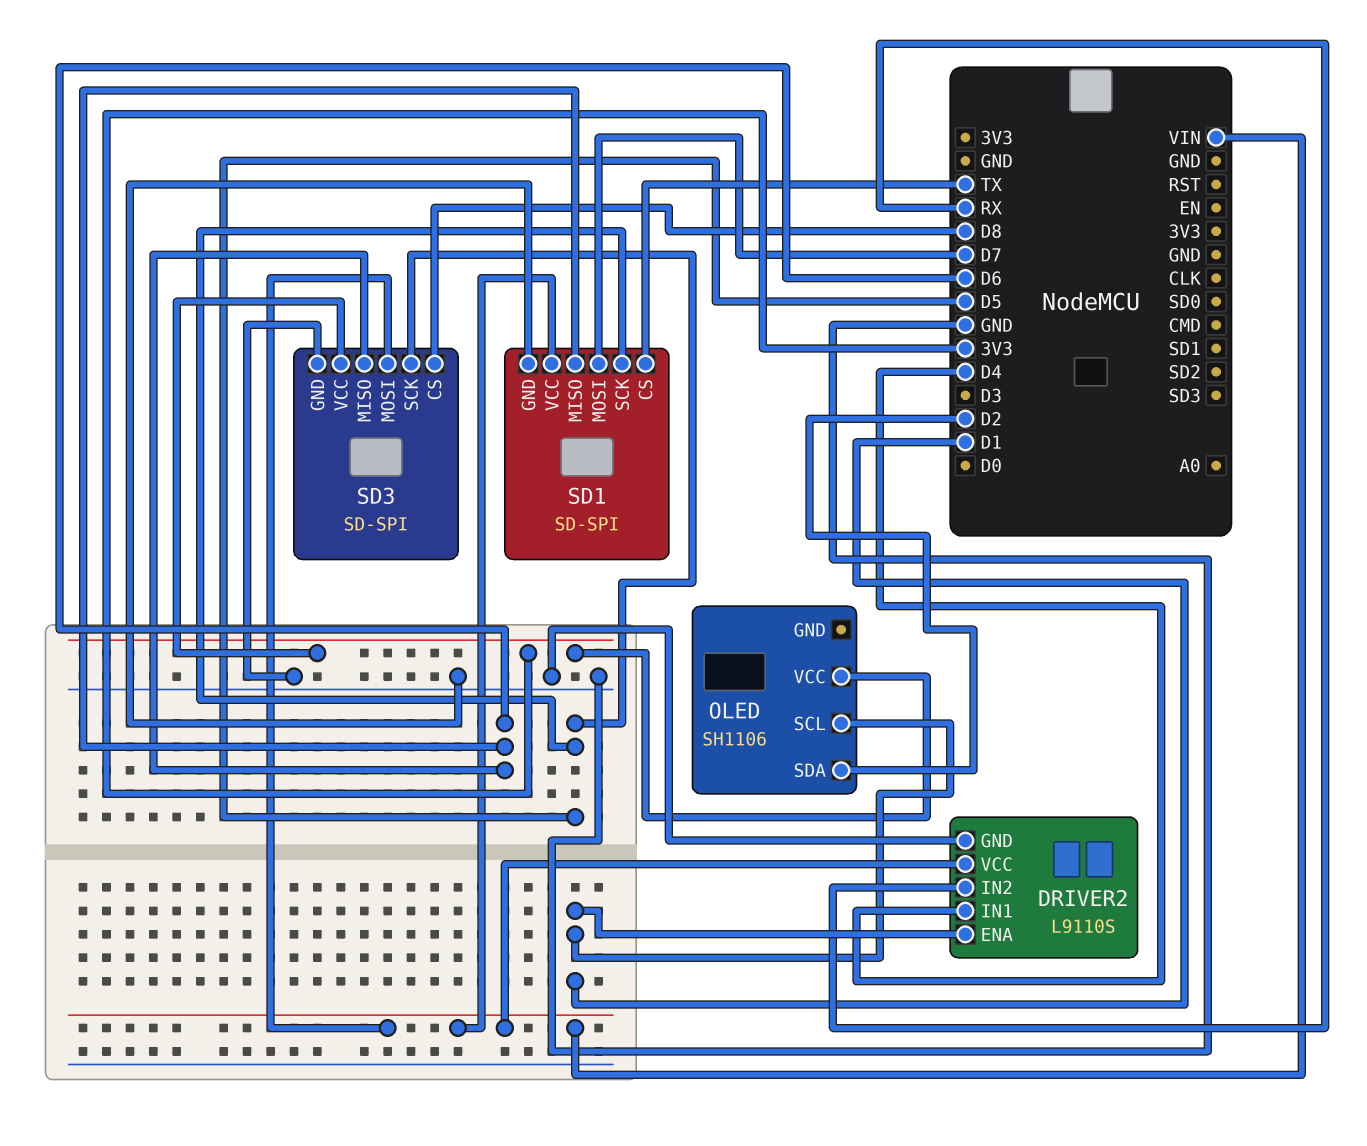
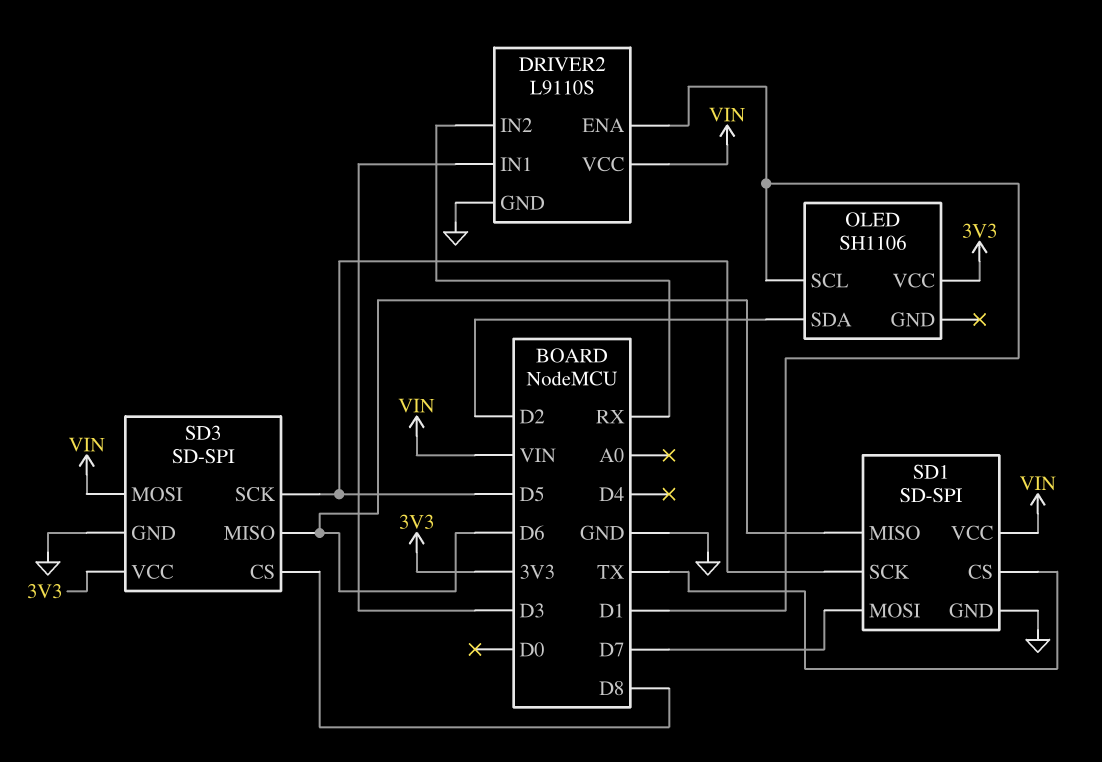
DRIVER2 pin IN1: D4 -> D3

